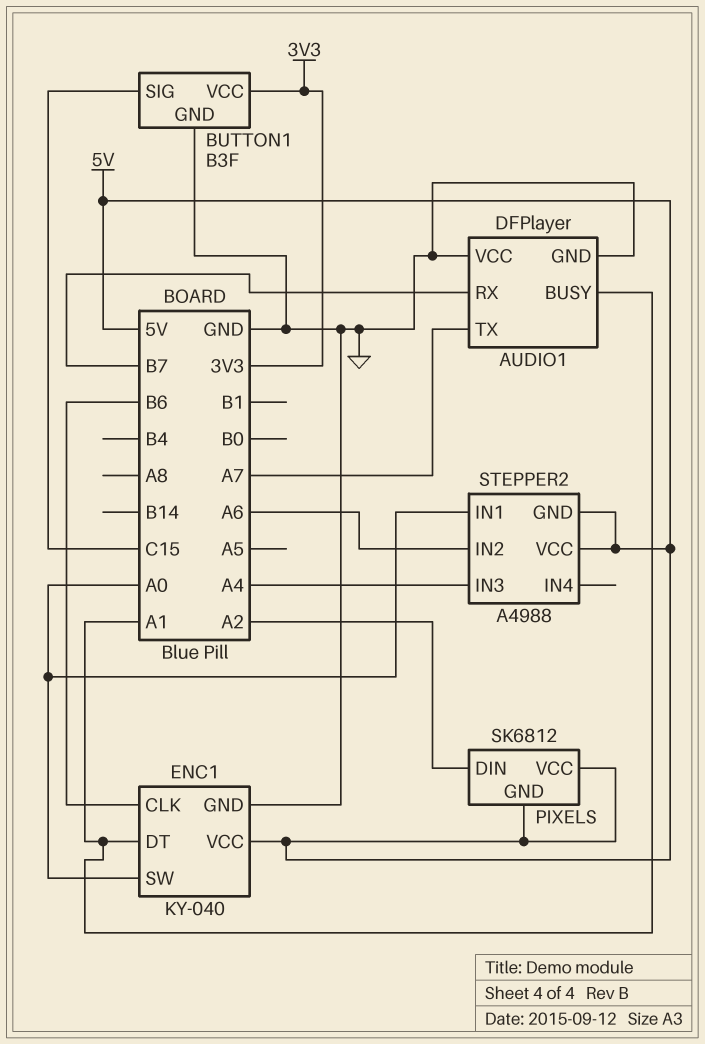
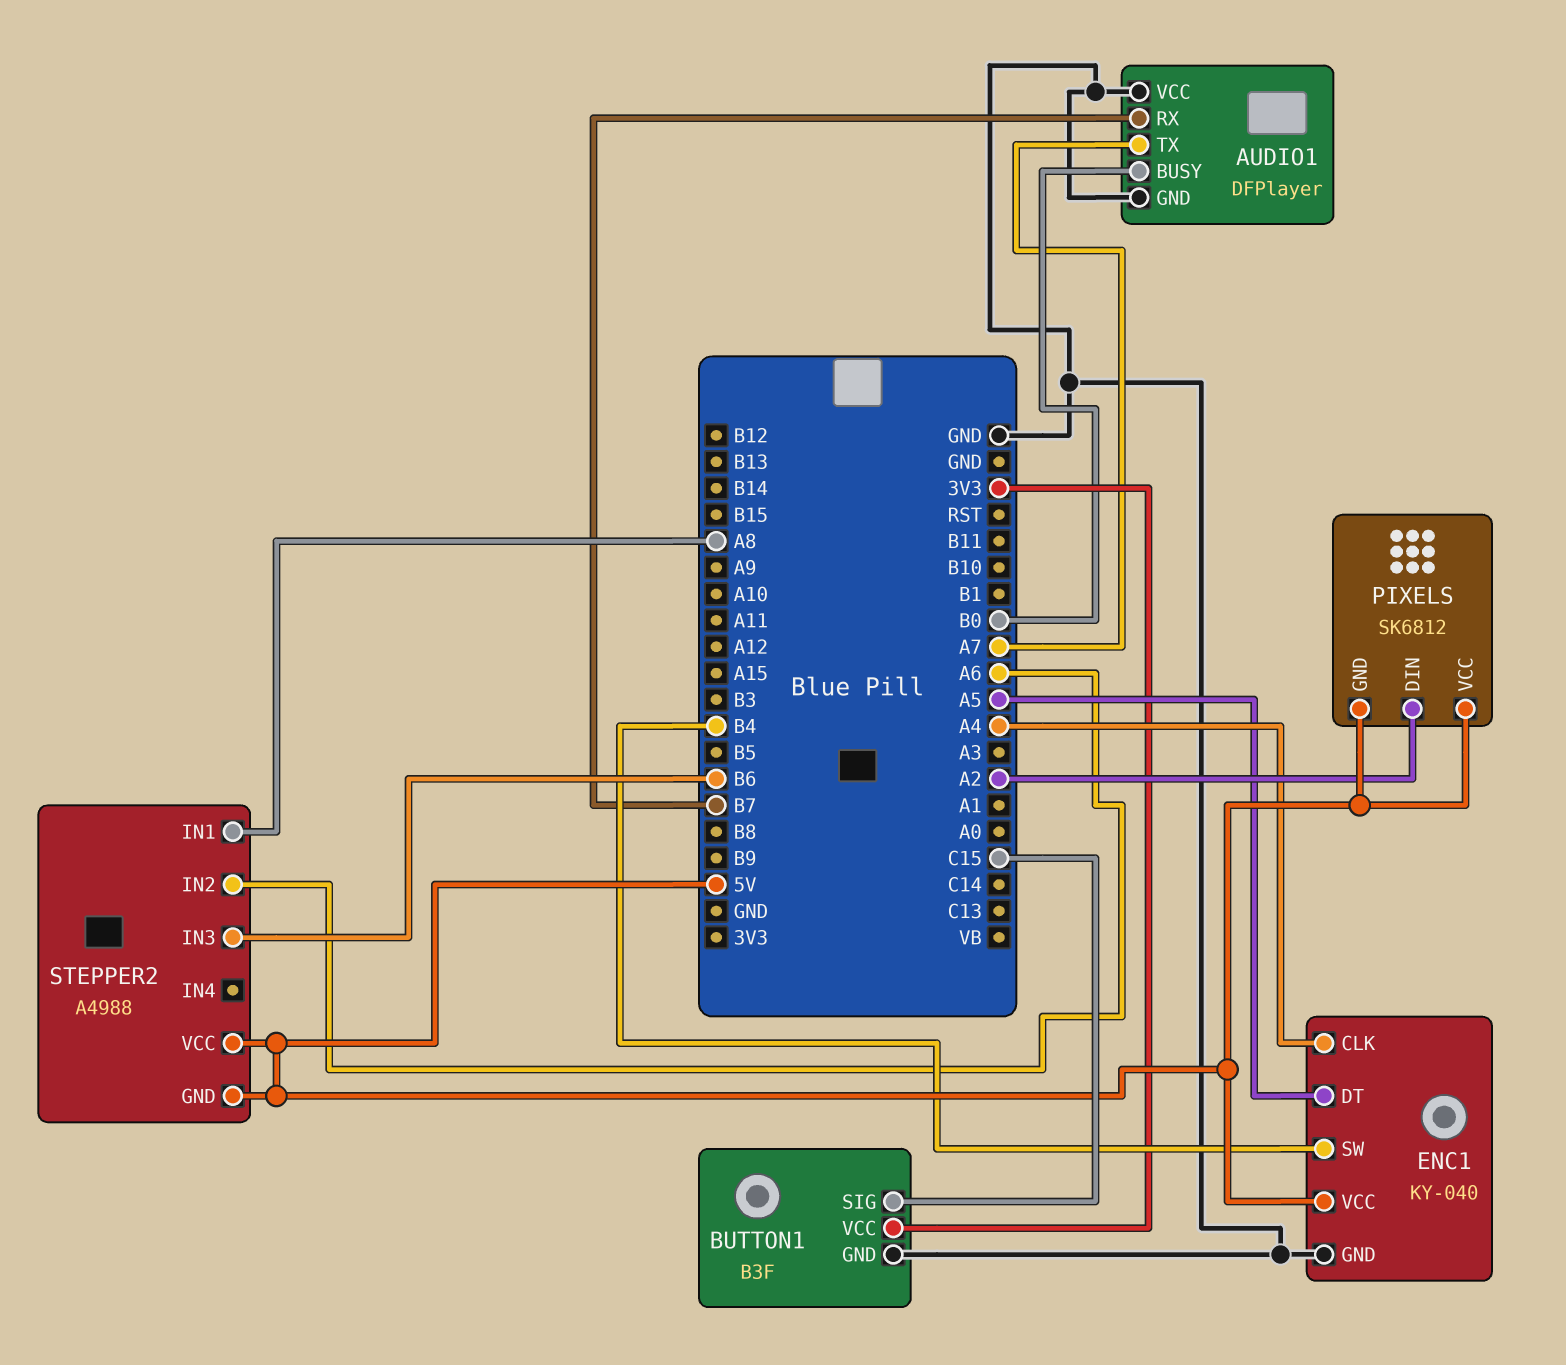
AUDIO1 pin BUSY: A1 -> B0
ENC1 pin CLK: B6 -> A4
ENC1 pin DT: A1 -> A5
ENC1 pin SW: A0 -> B4
STEPPER2 pin IN1: A0 -> A8
STEPPER2 pin IN3: A4 -> B6

